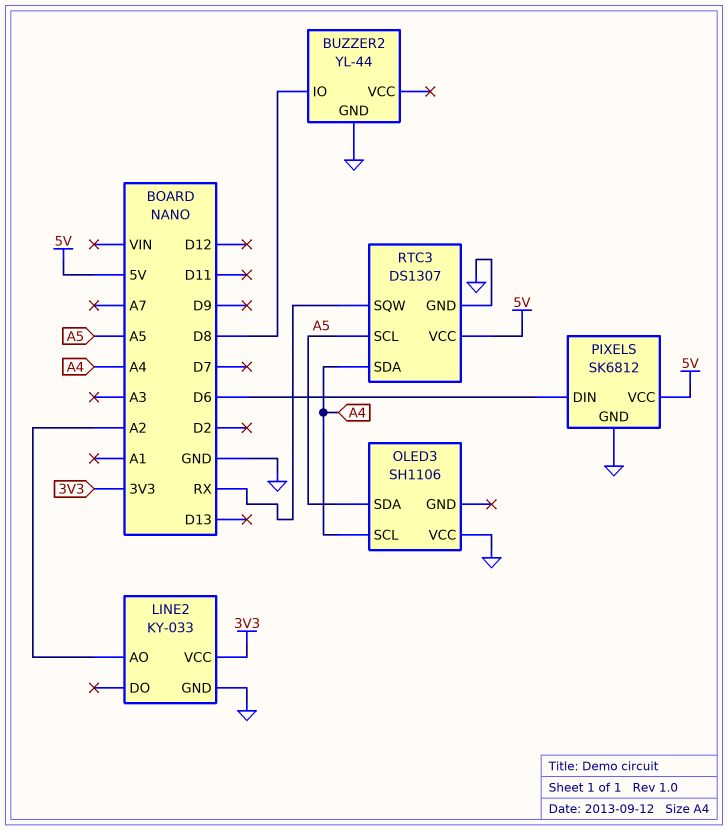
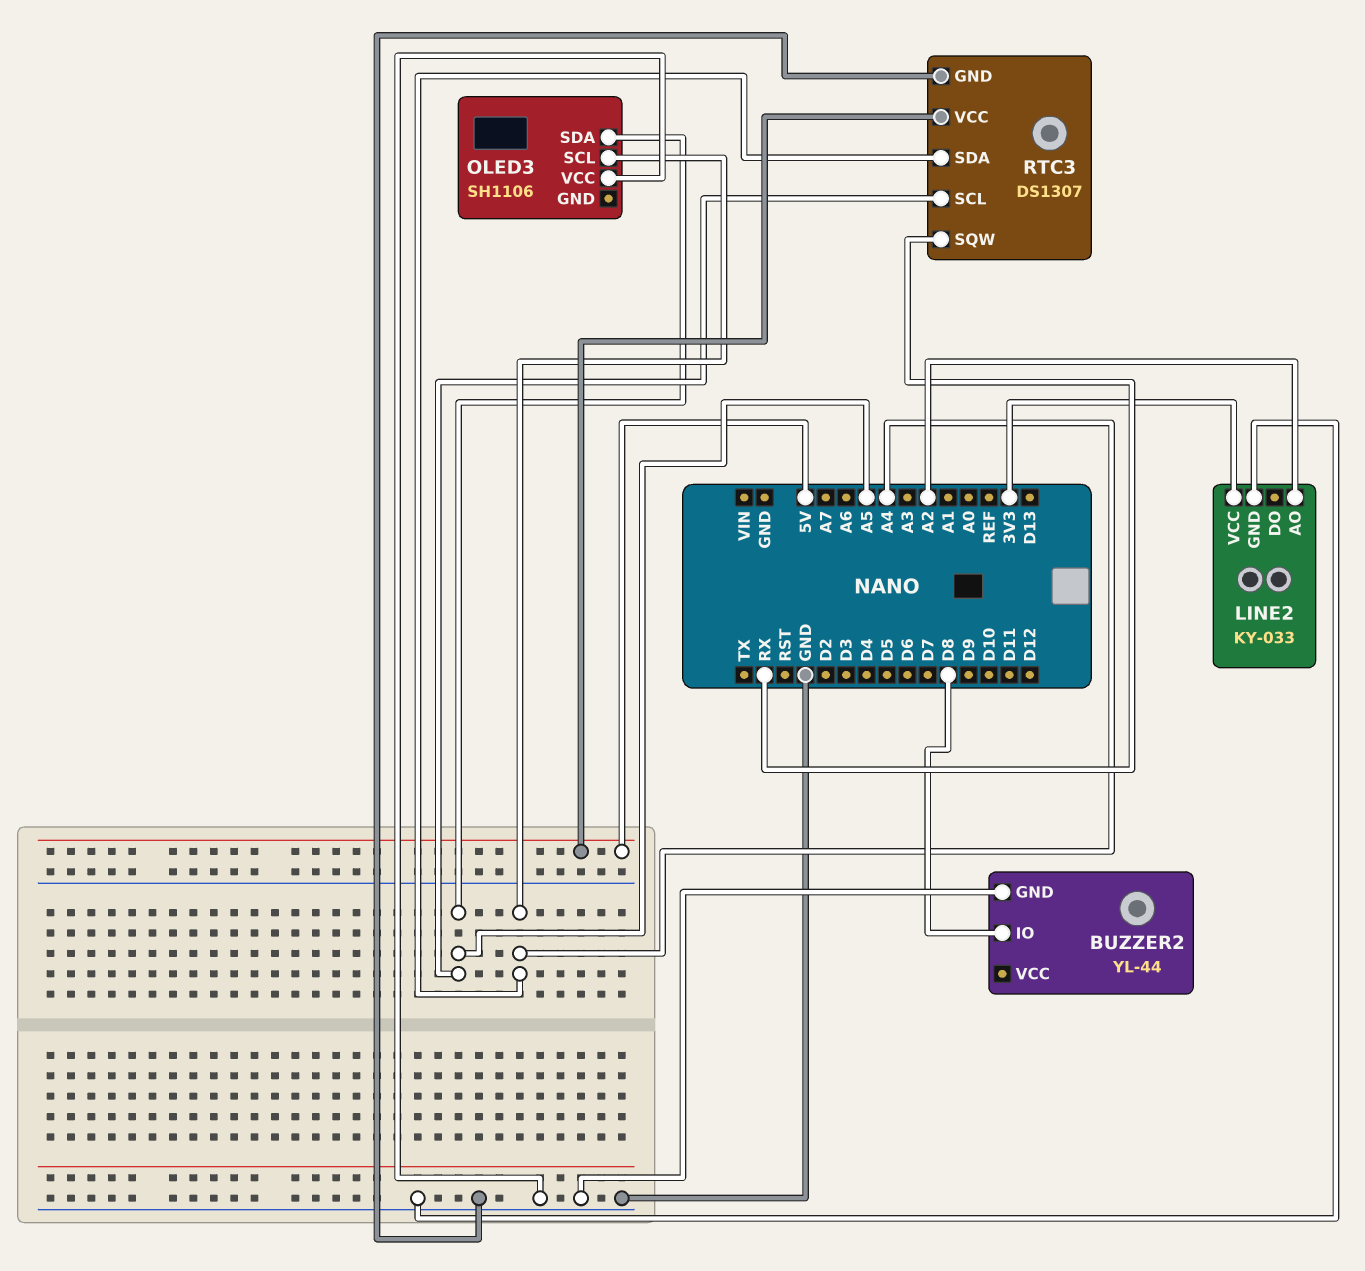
PIXELS: SK6812 -> none
PIXELS pin DIN: D6 -> none
PIXELS pin GND: GND -> none
PIXELS pin VCC: 5V -> none

